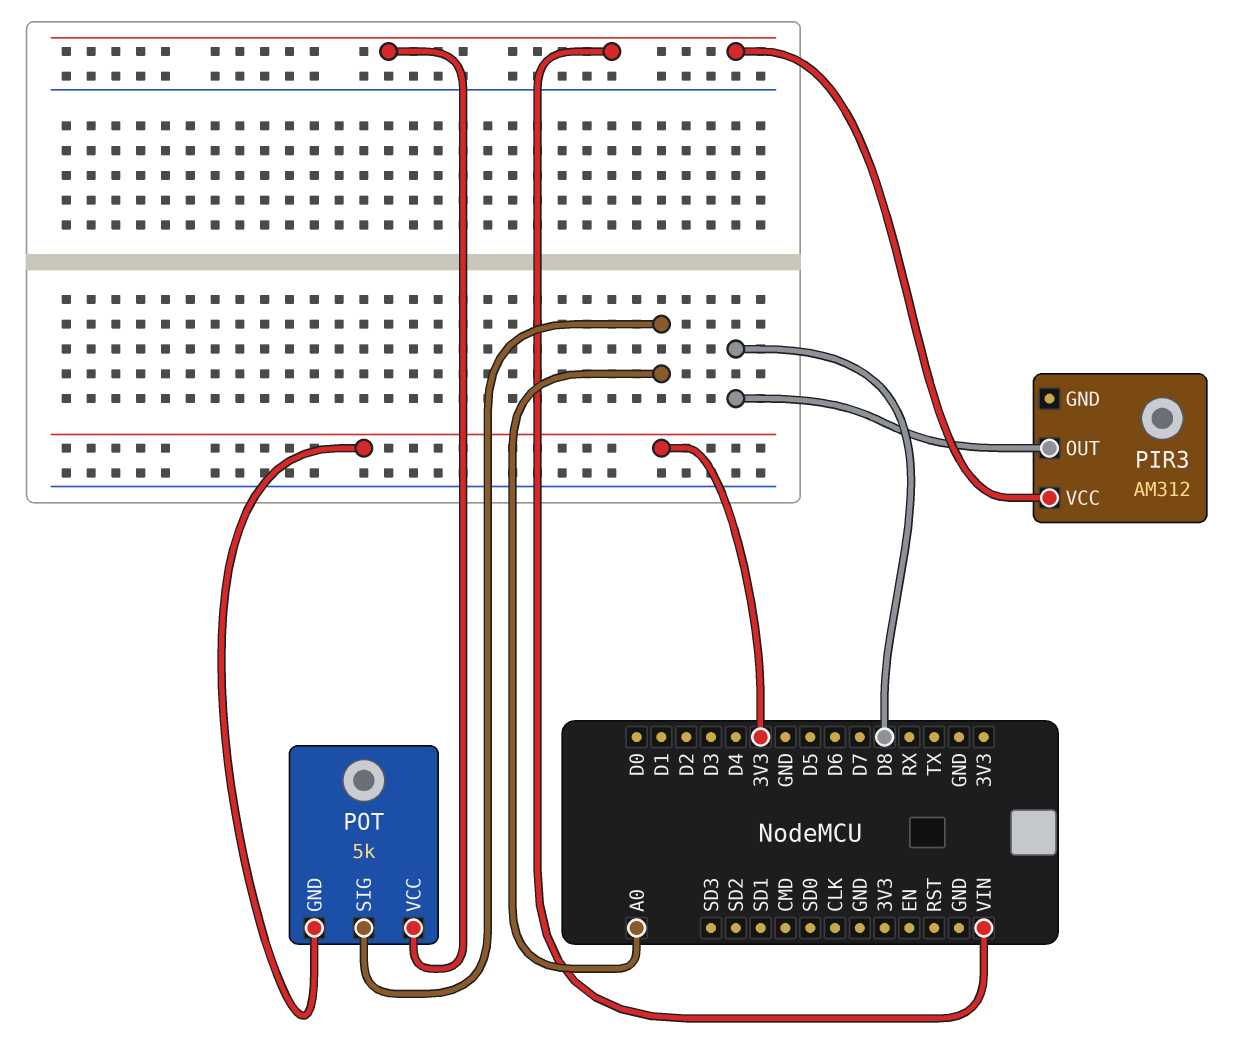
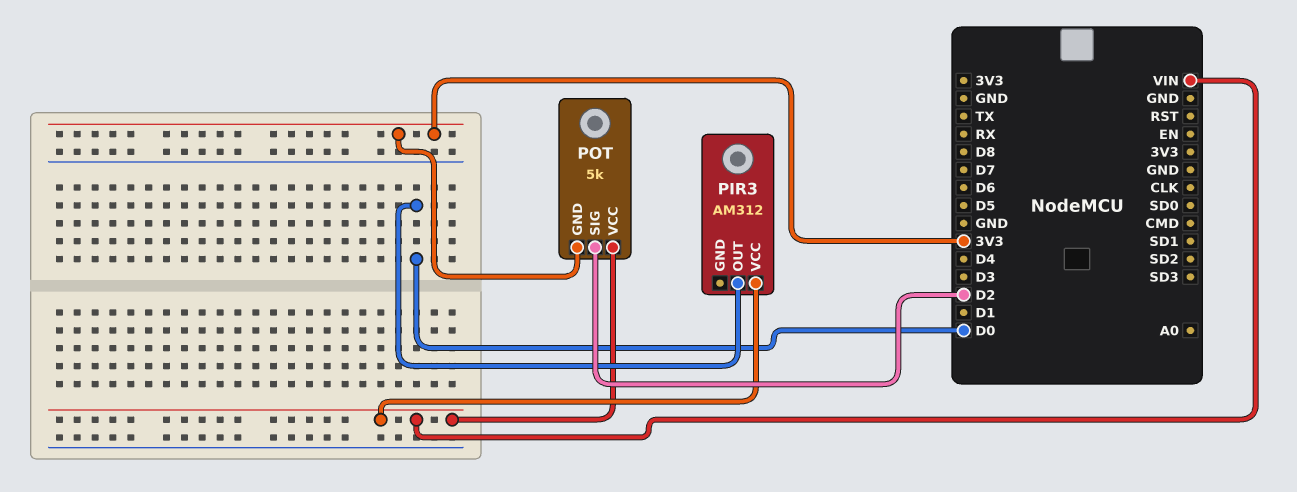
PIR3 pin OUT: D8 -> D0
POT pin SIG: A0 -> D2

